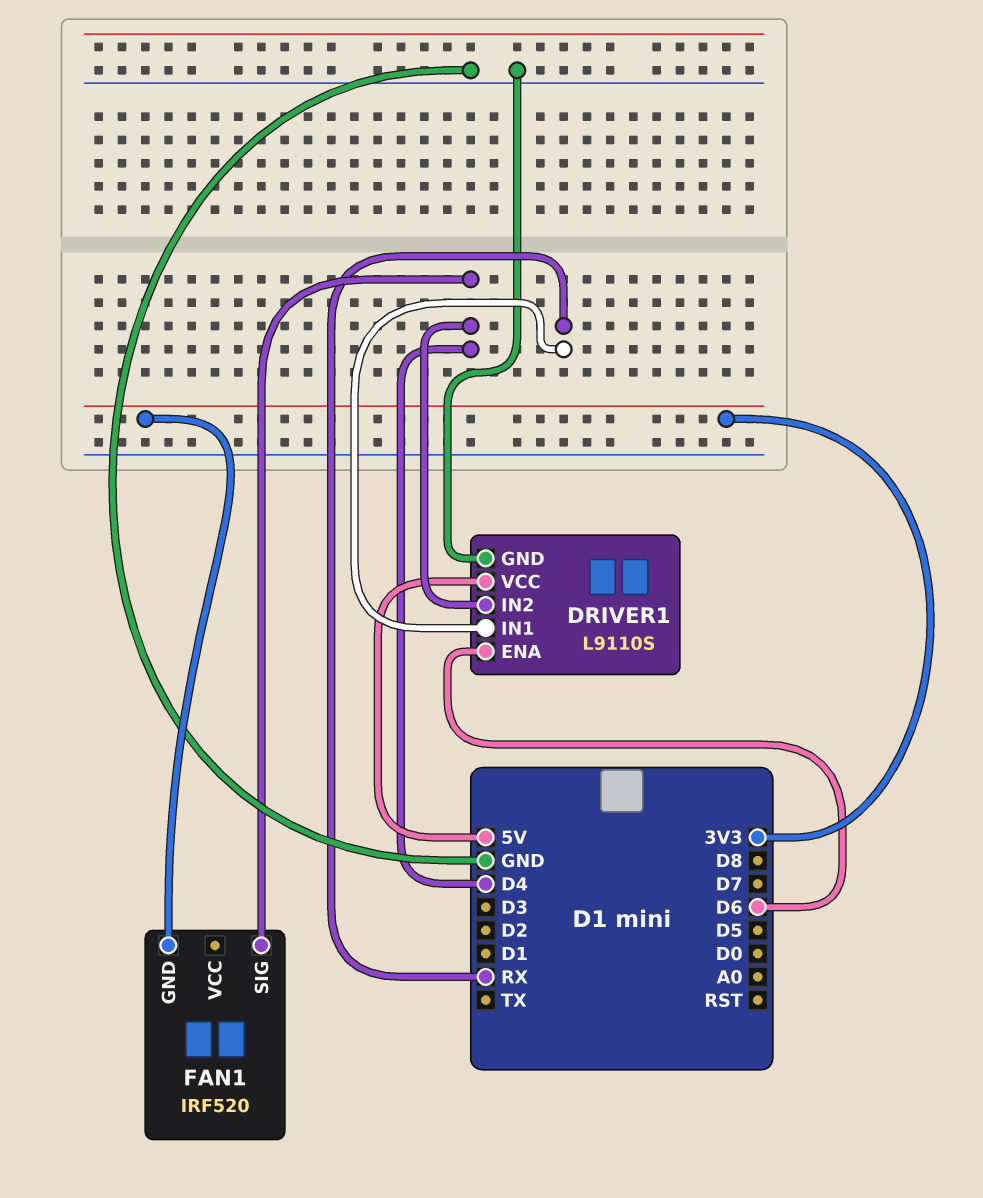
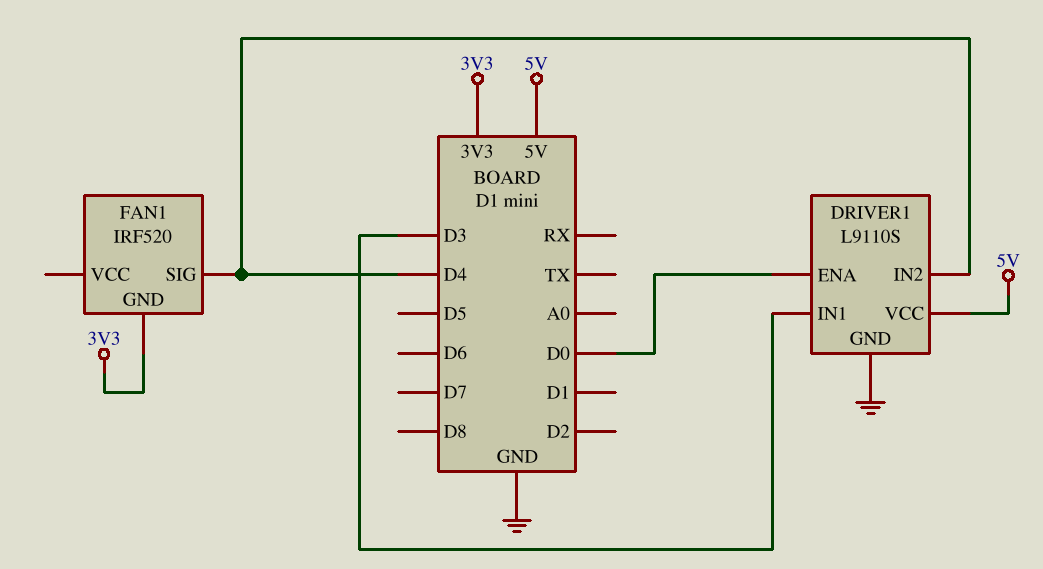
DRIVER1 pin ENA: D6 -> D0
DRIVER1 pin IN1: RX -> D3

